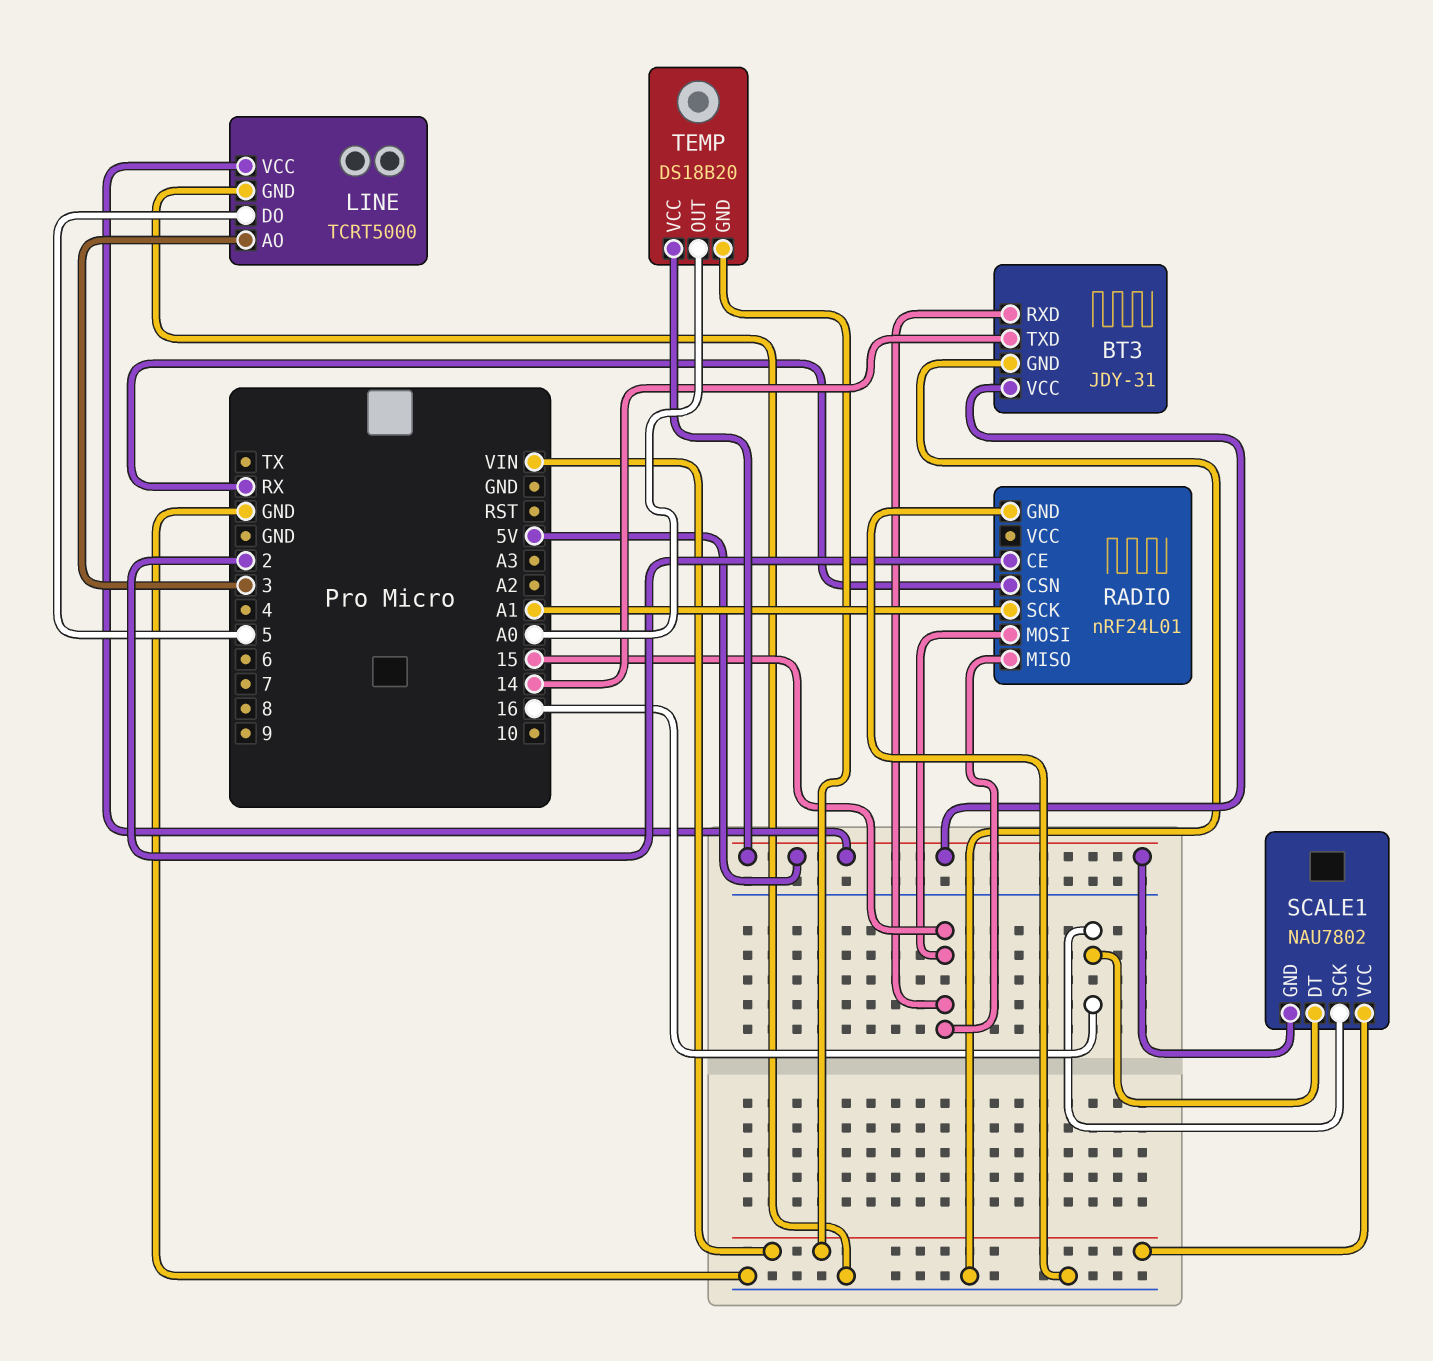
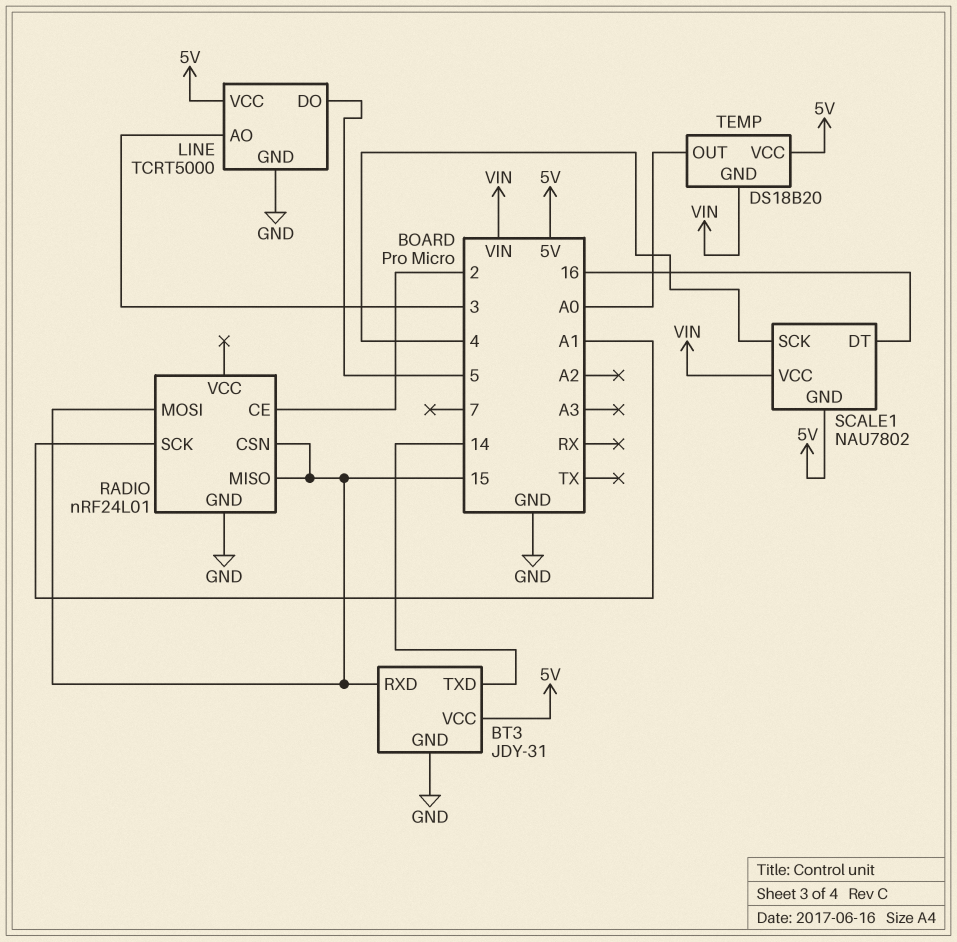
RADIO pin CSN: RX -> 15
SCALE1 pin SCK: 16 -> 4

